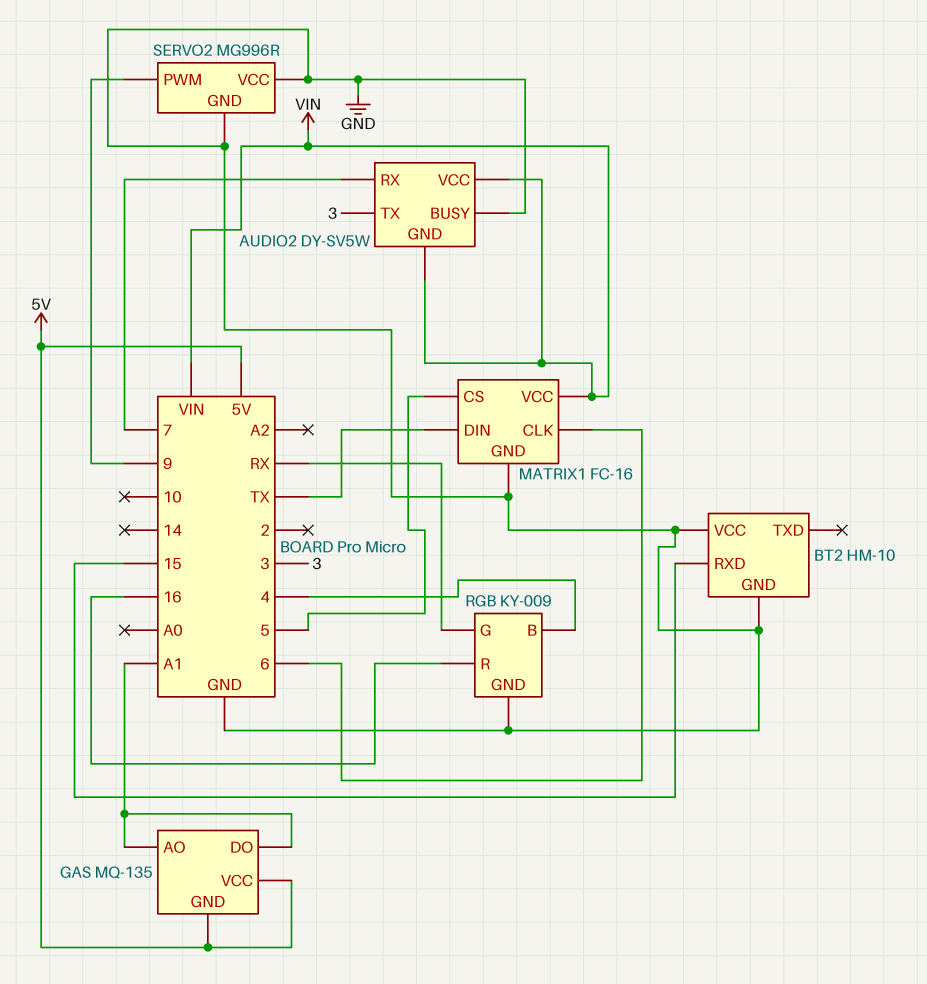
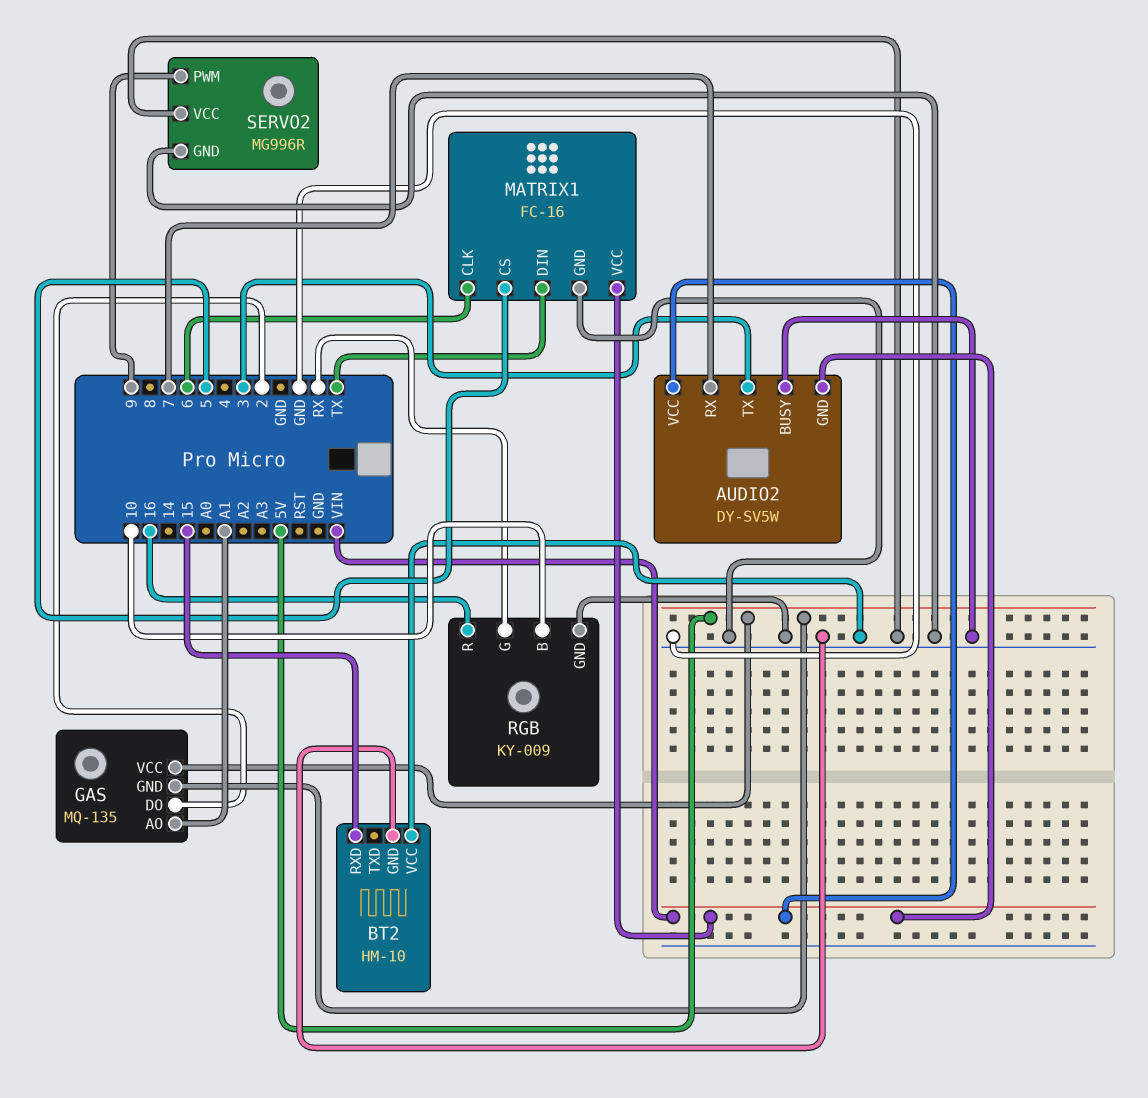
GAS pin DO: A1 -> 2
RGB pin B: 4 -> 10

